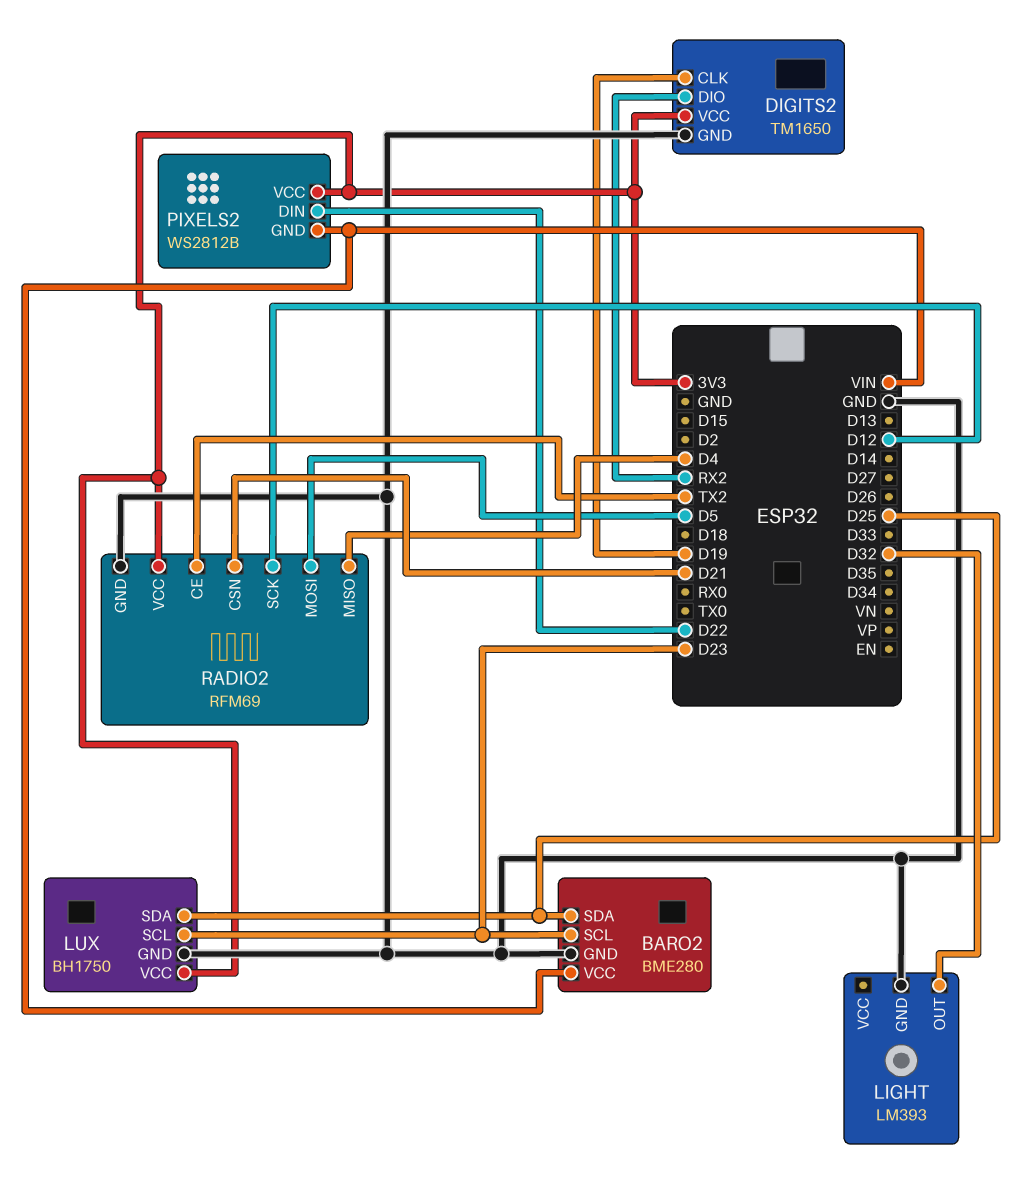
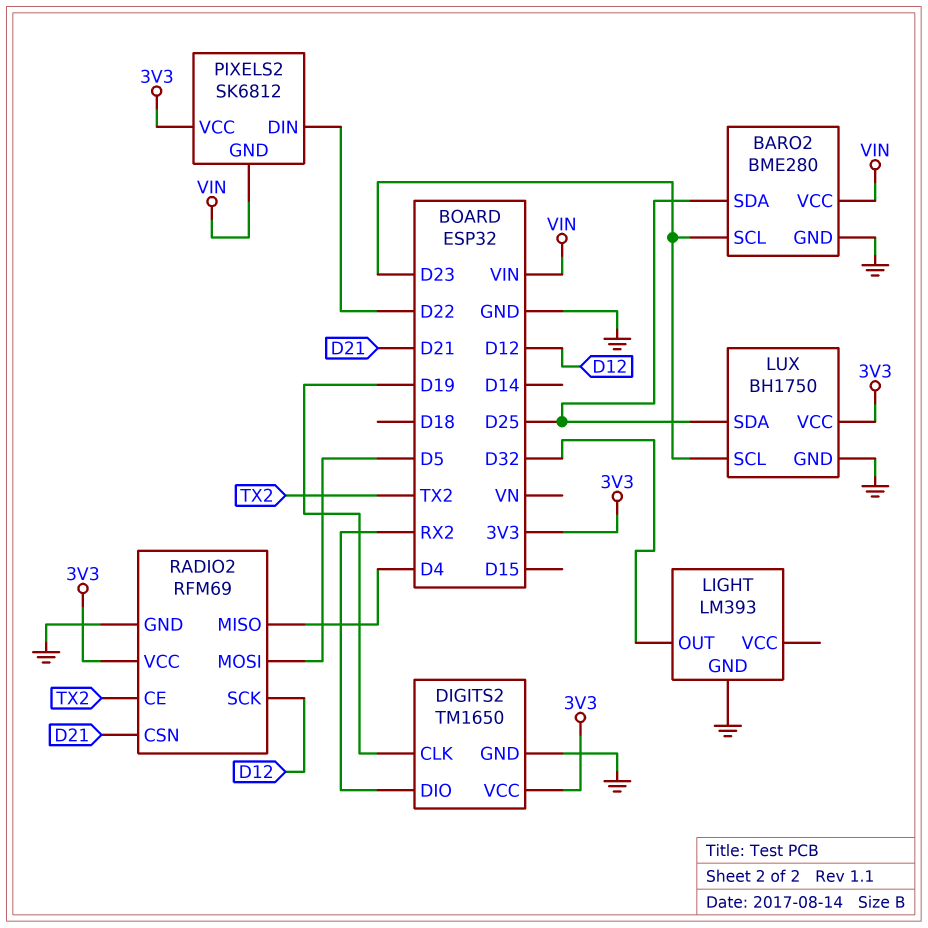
PIXELS2: WS2812B -> SK6812

